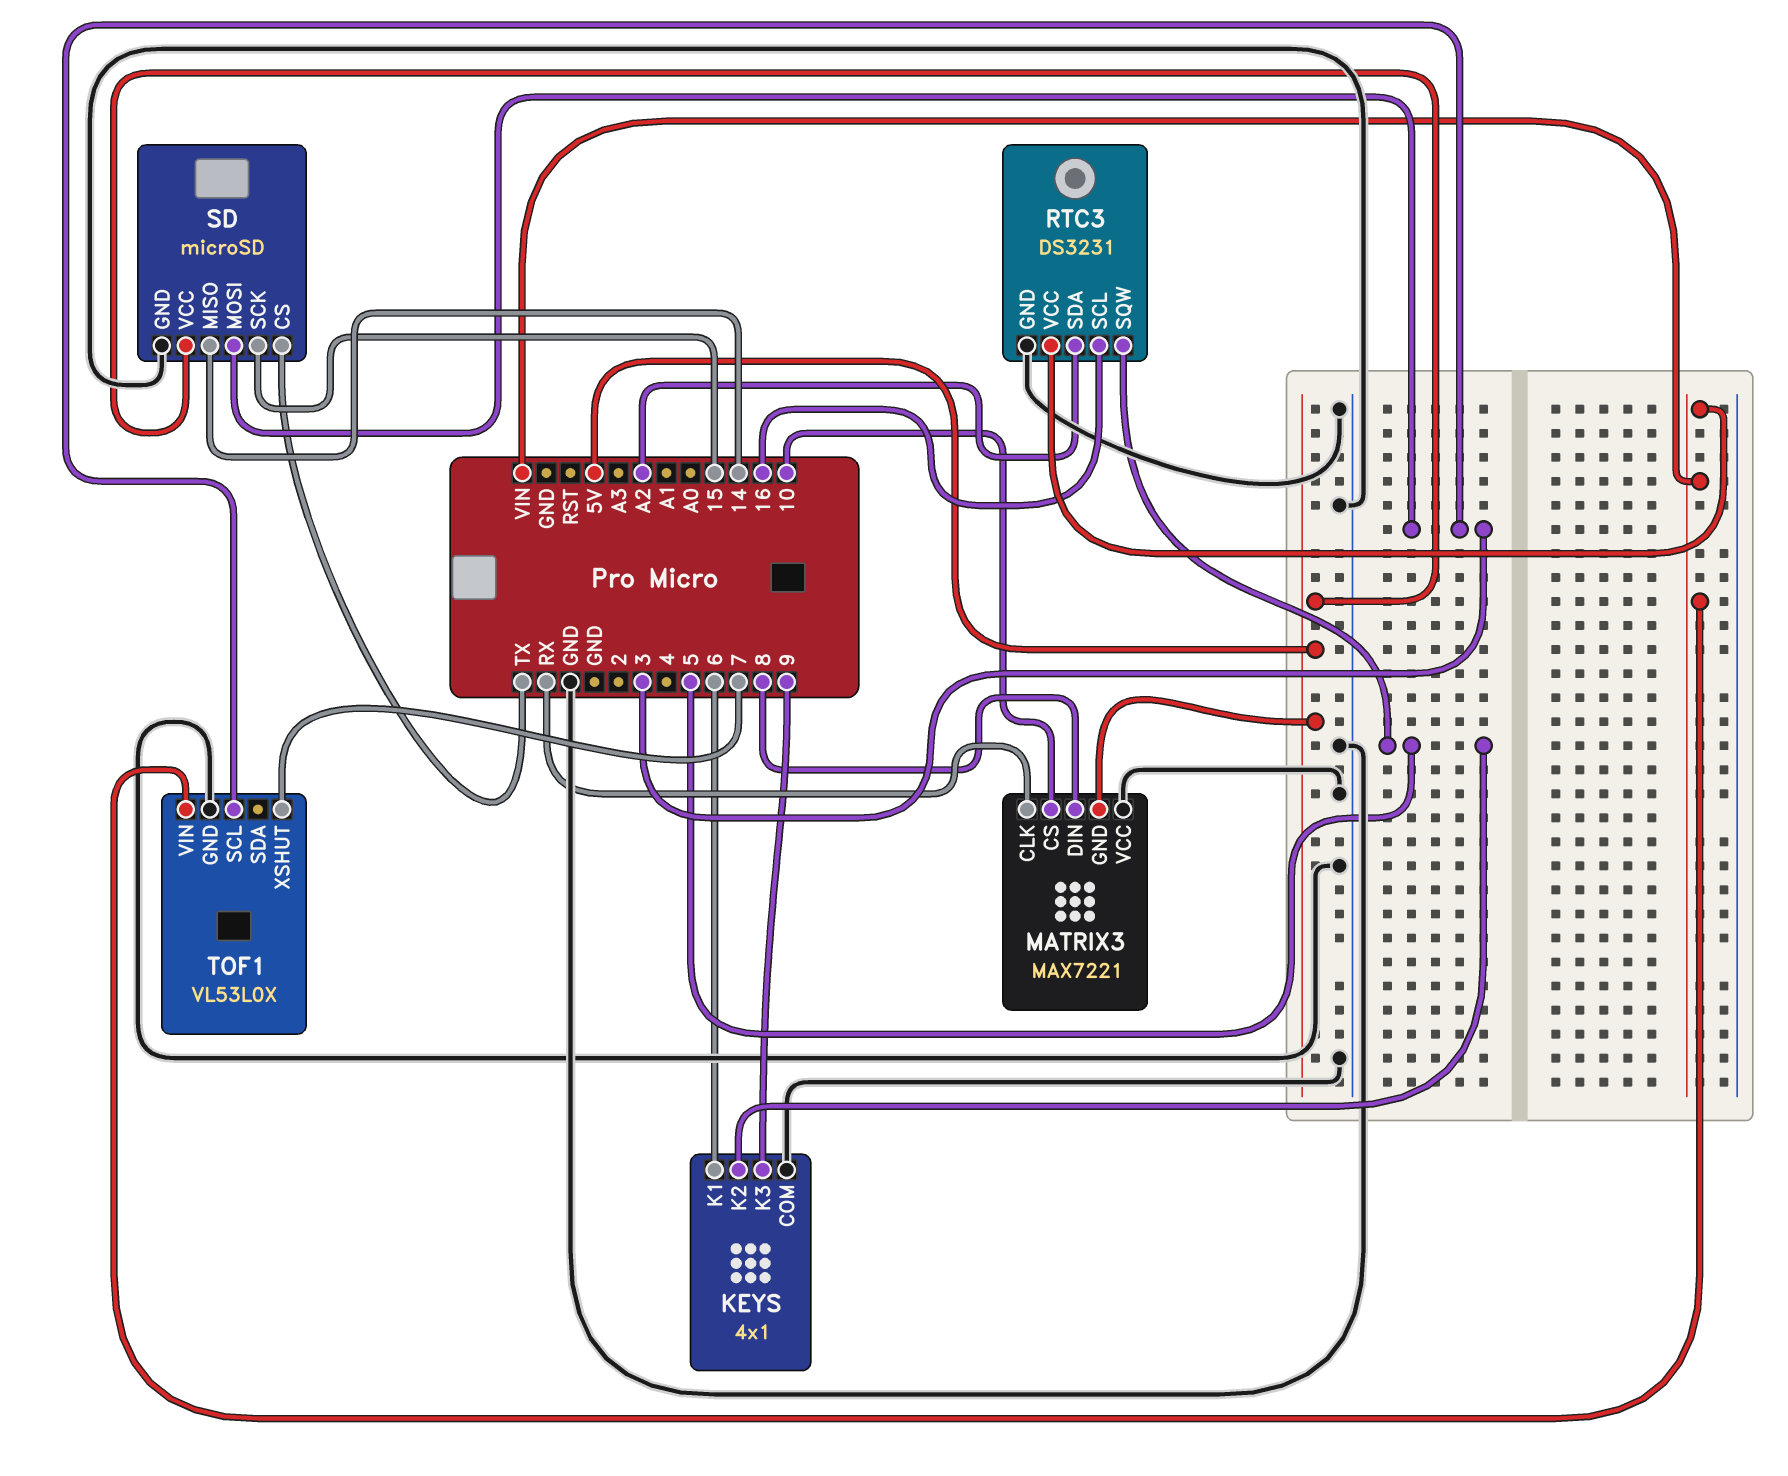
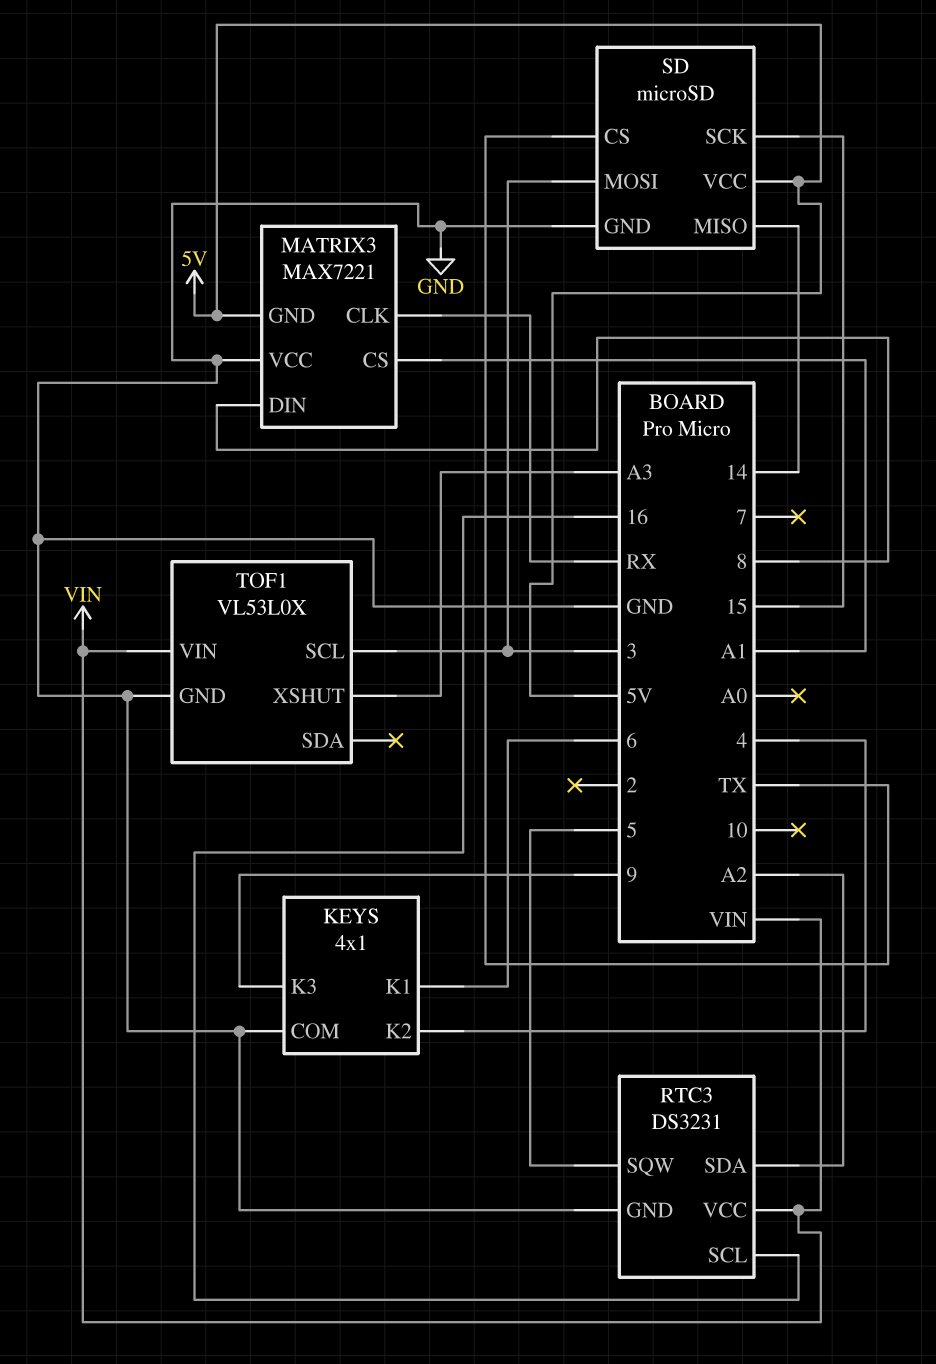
KEYS pin K2: 5 -> 4
MATRIX3 pin CS: 10 -> A1
TOF1 pin XSHUT: 7 -> A3

